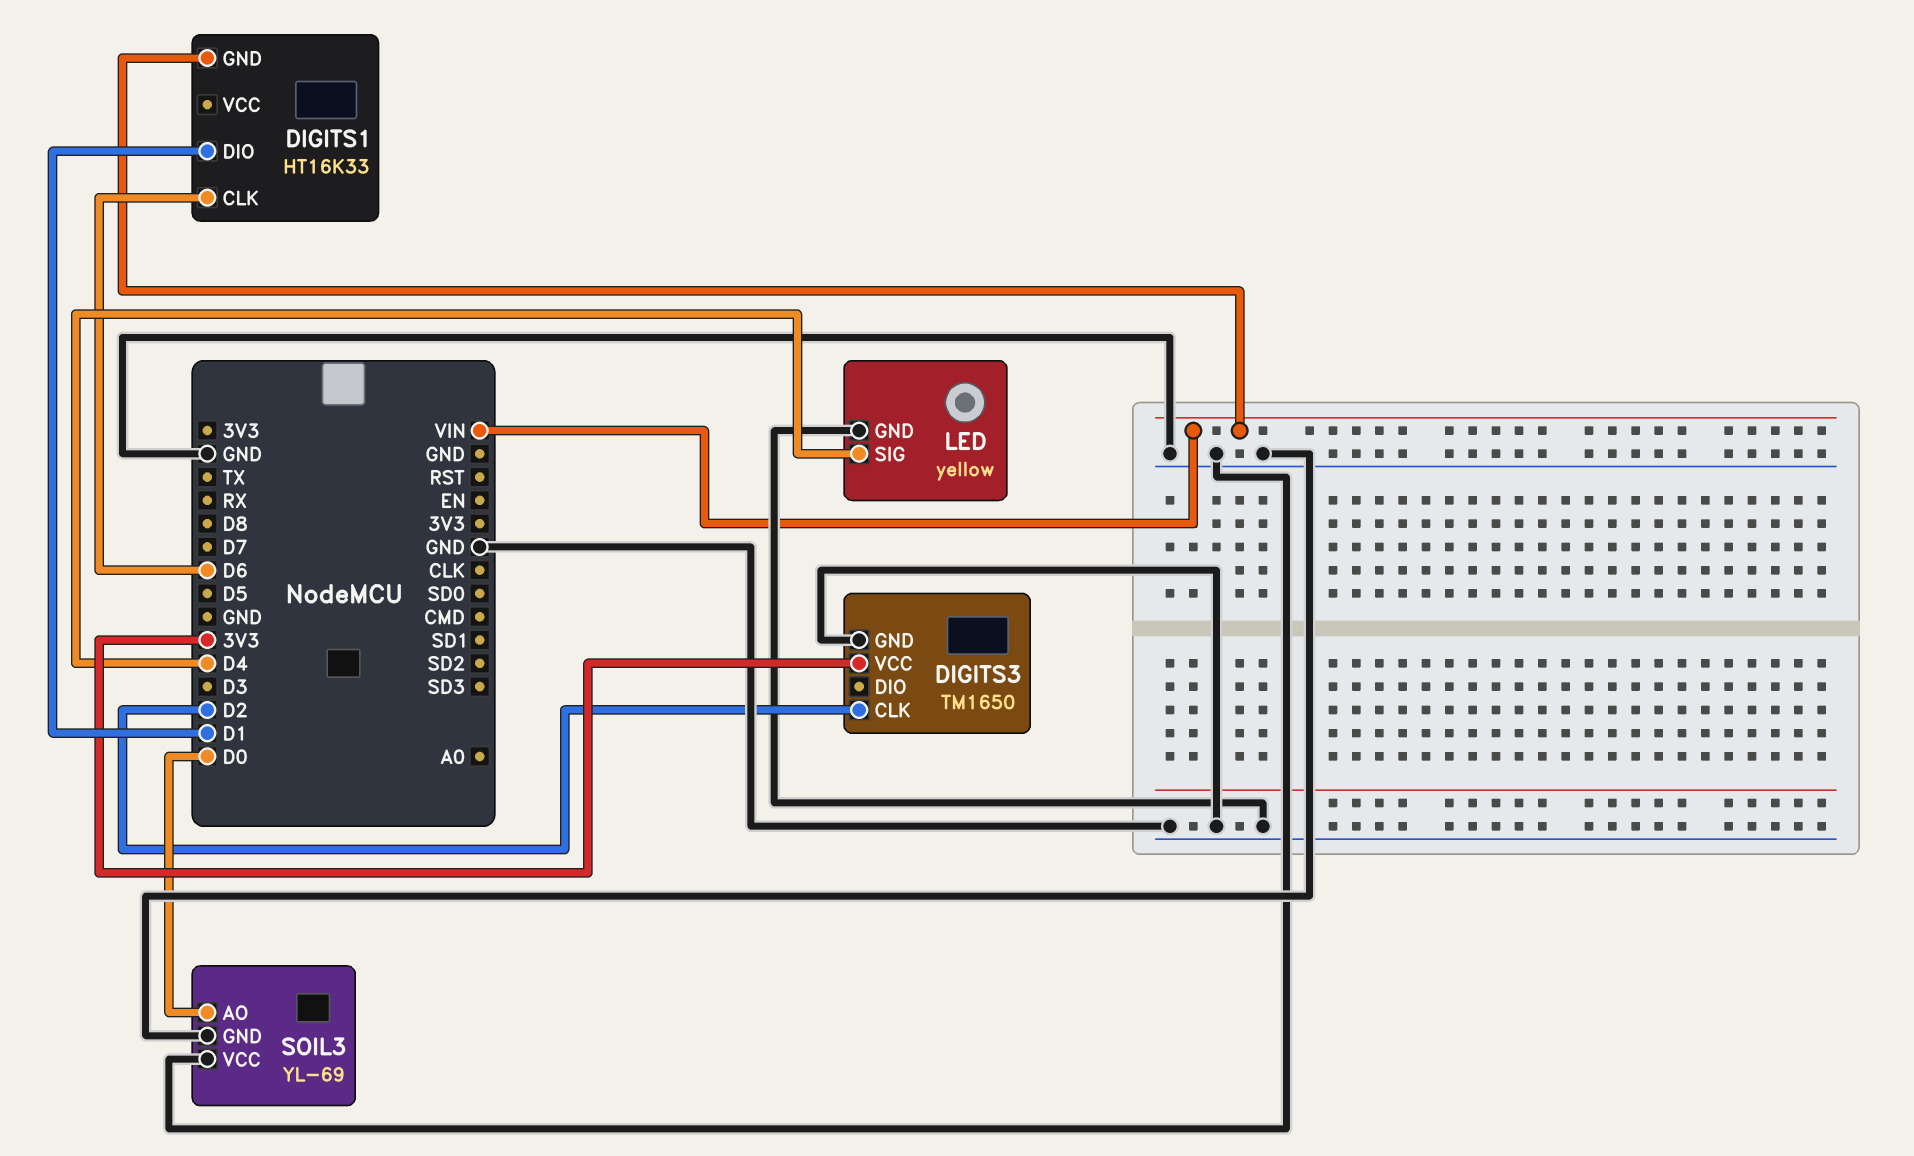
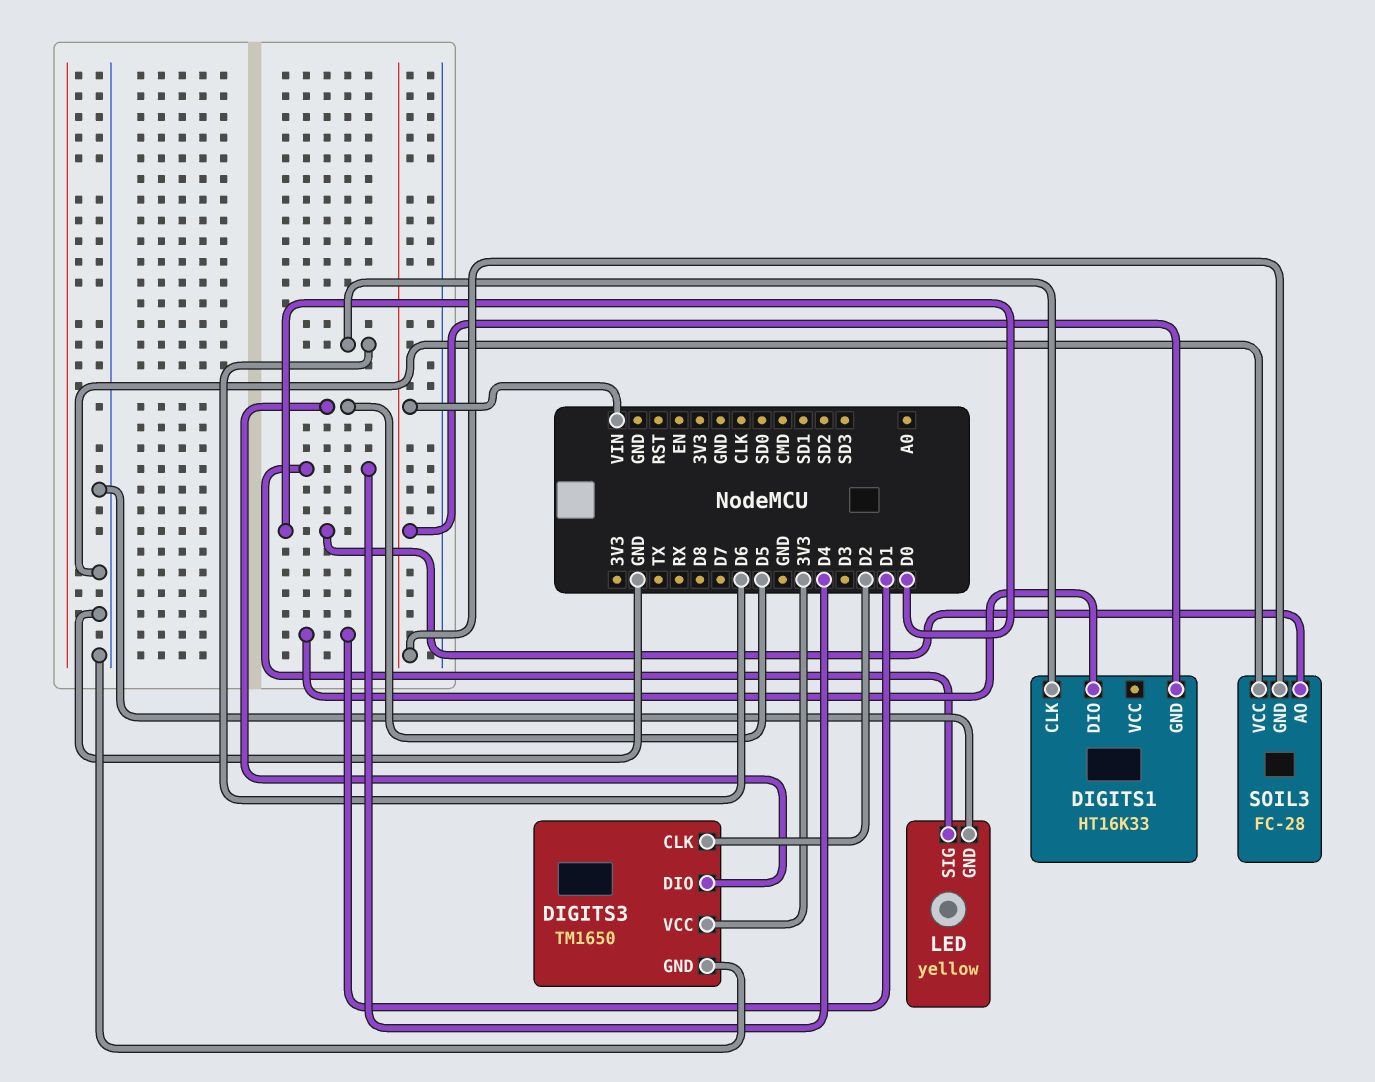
DIGITS3 pin DIO: none -> D5
SOIL3: YL-69 -> FC-28
SOIL3 pin GND: GND -> VIN

